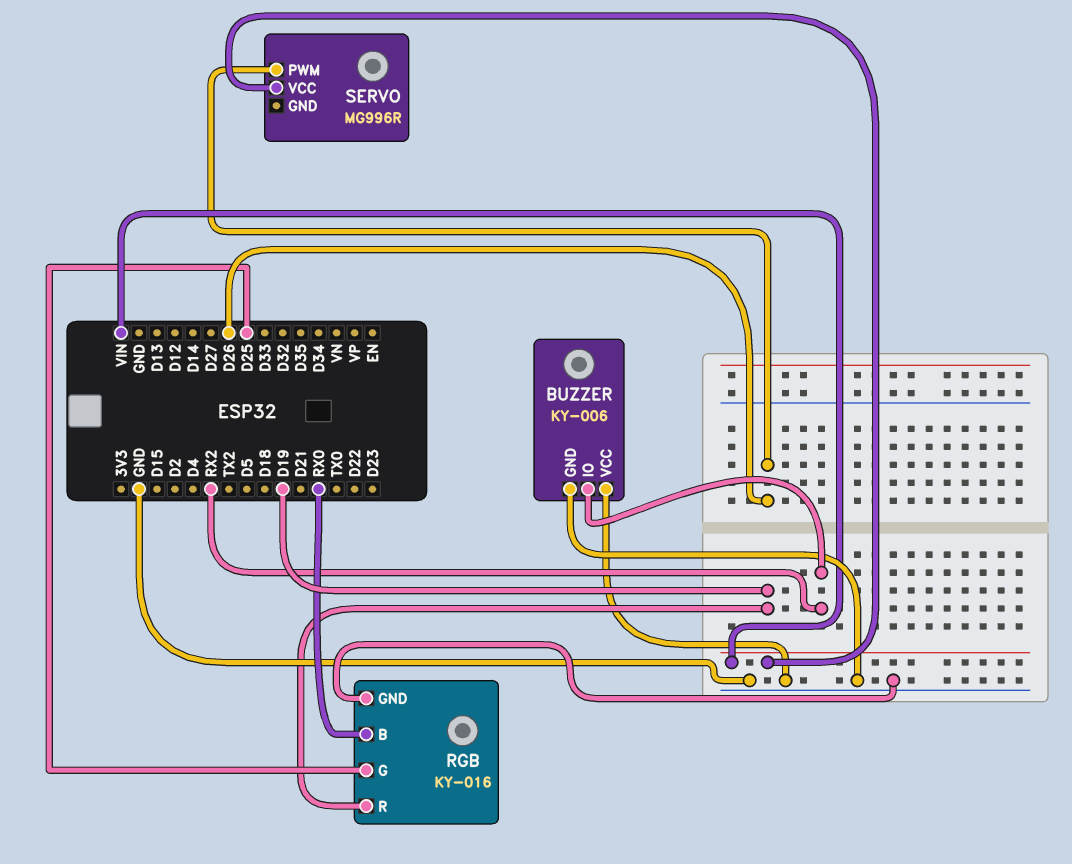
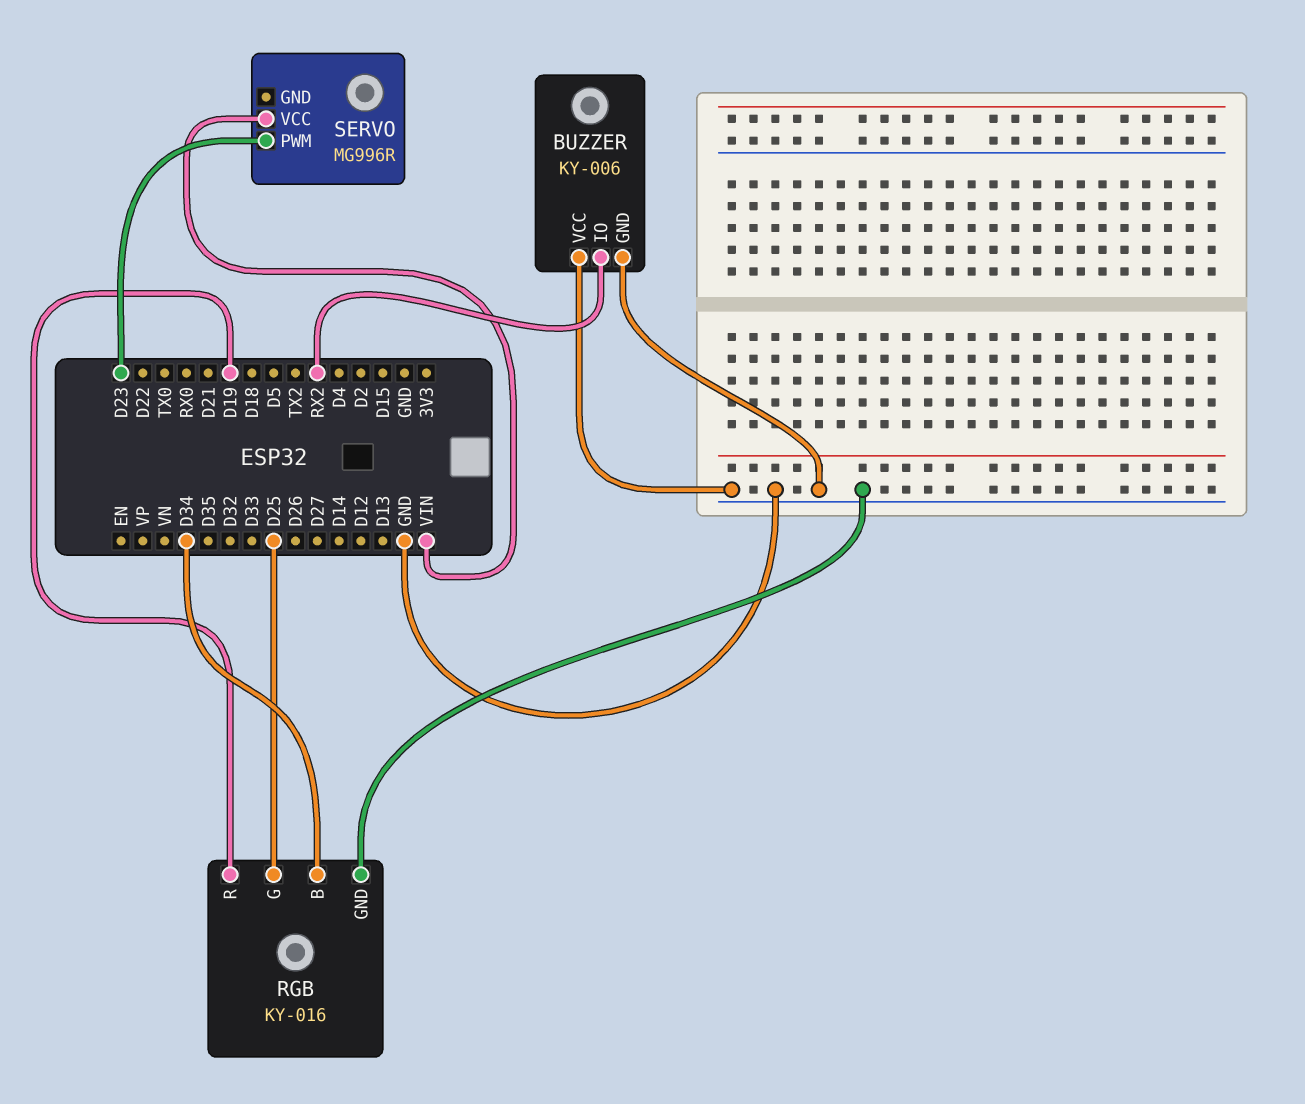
RGB pin B: RX0 -> D34
SERVO pin PWM: D26 -> D23

